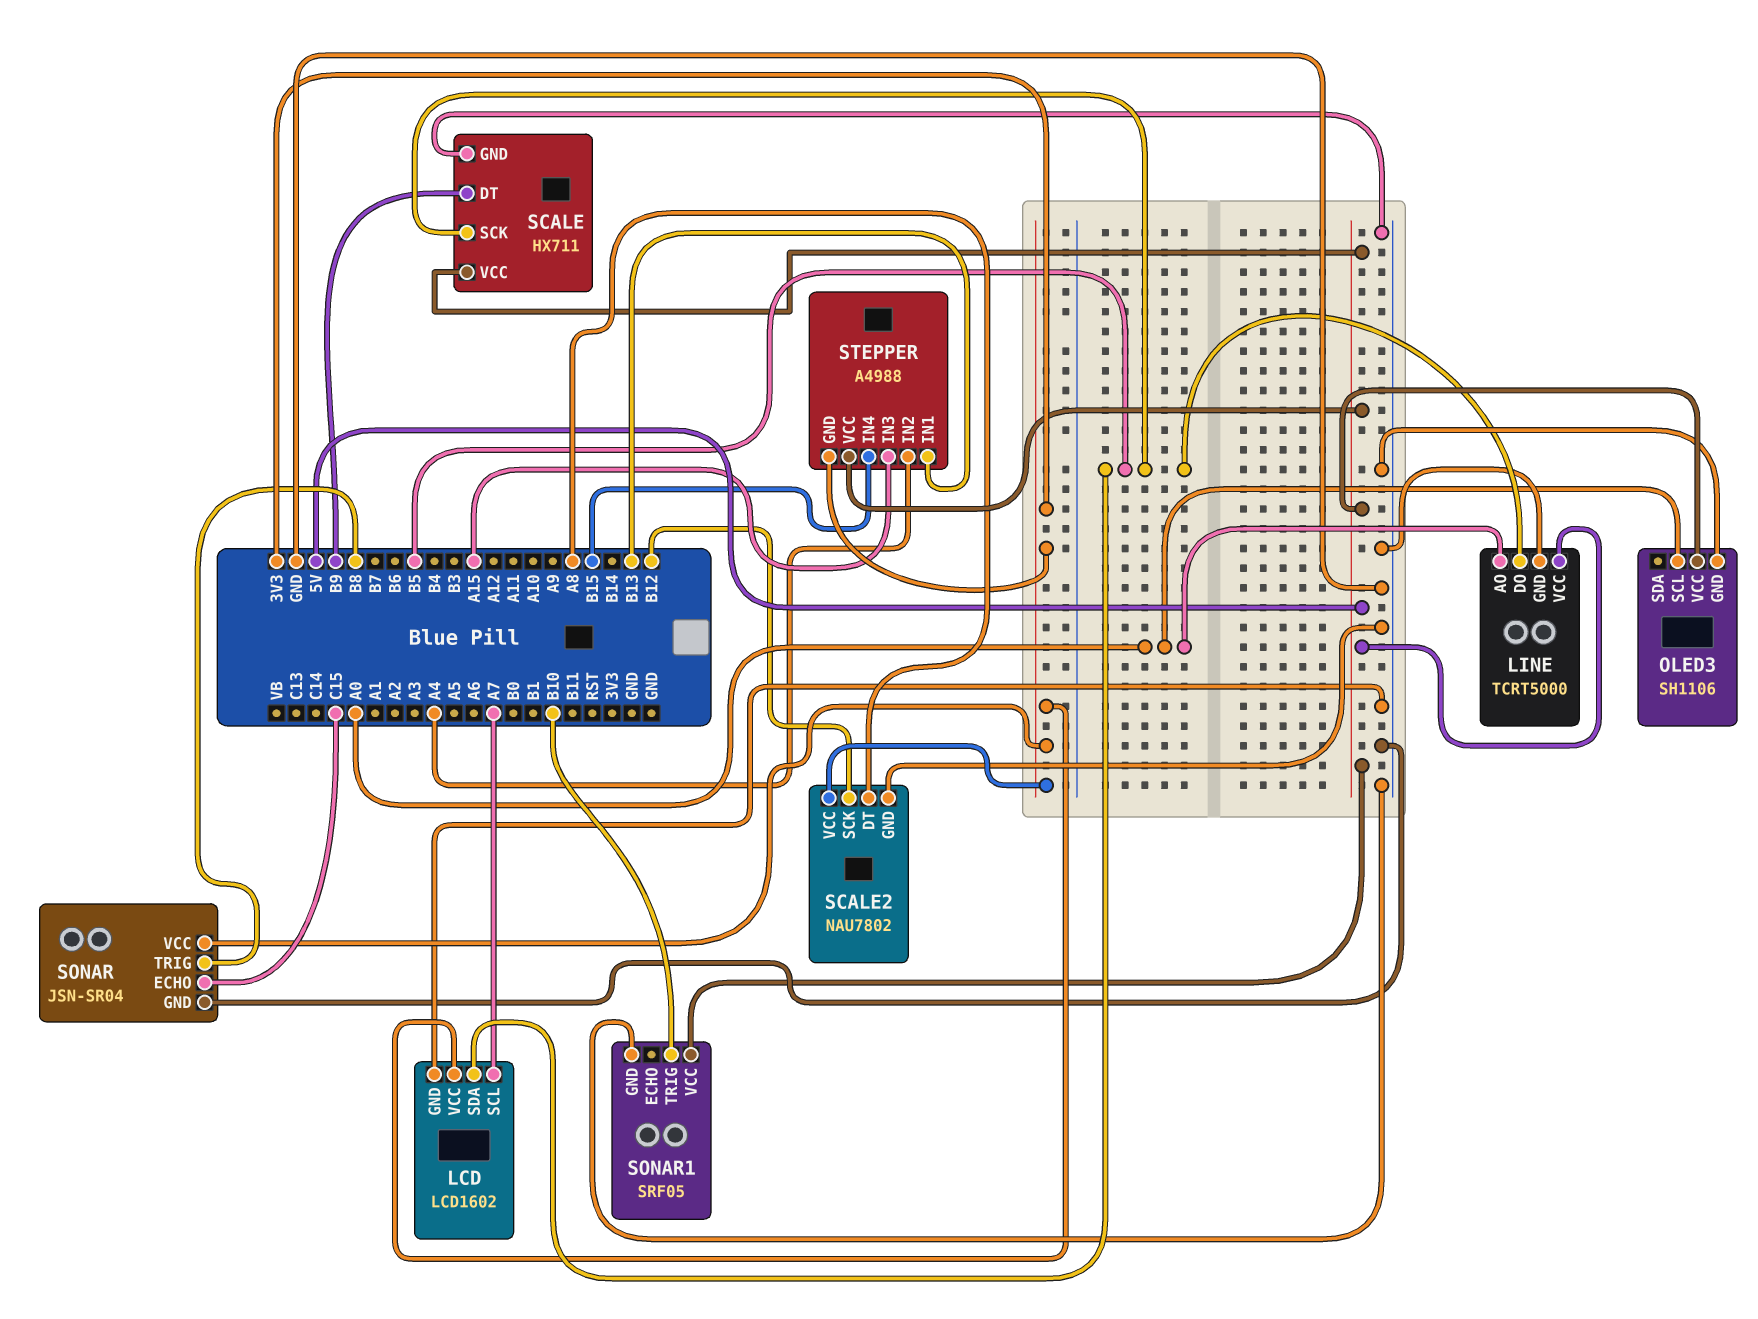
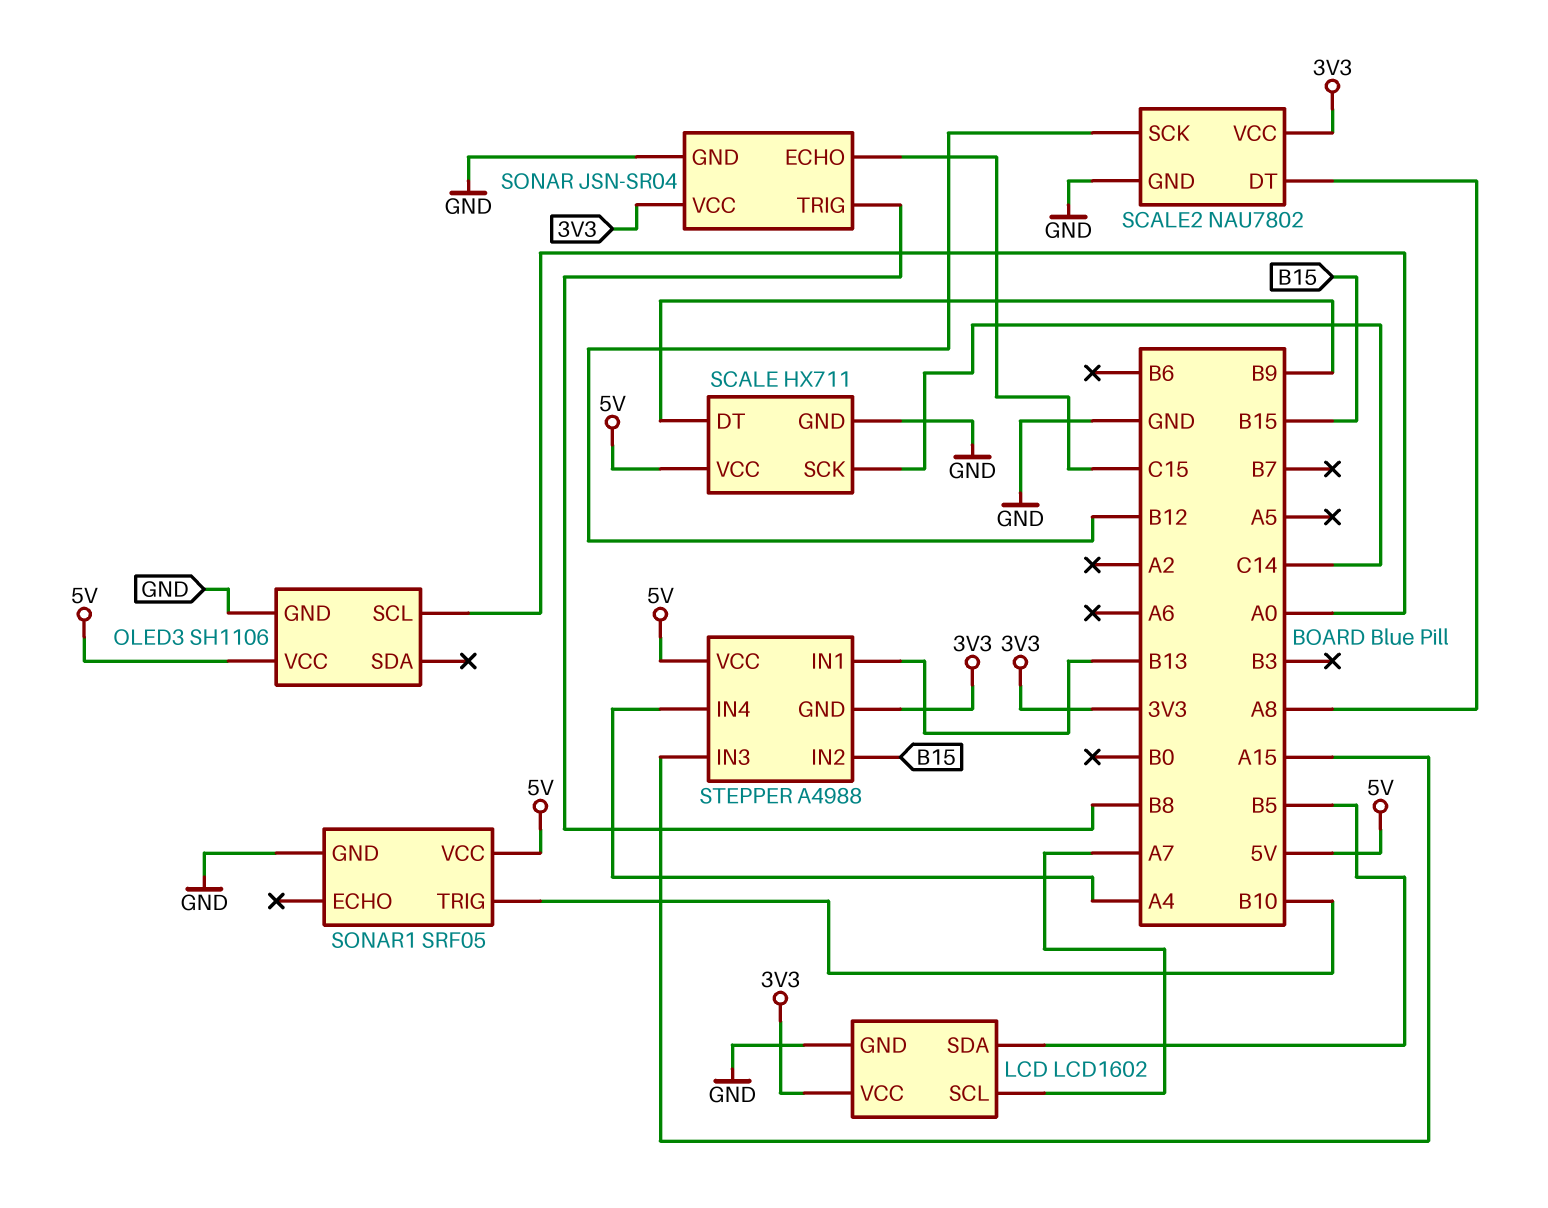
LINE: TCRT5000 -> none
LINE pin AO: A0 -> none
LINE pin DO: B5 -> none
LINE pin GND: GND -> none
LINE pin VCC: 5V -> none
SCALE pin SCK: B5 -> C14
STEPPER pin IN2: A4 -> B15
STEPPER pin IN4: B15 -> A4

